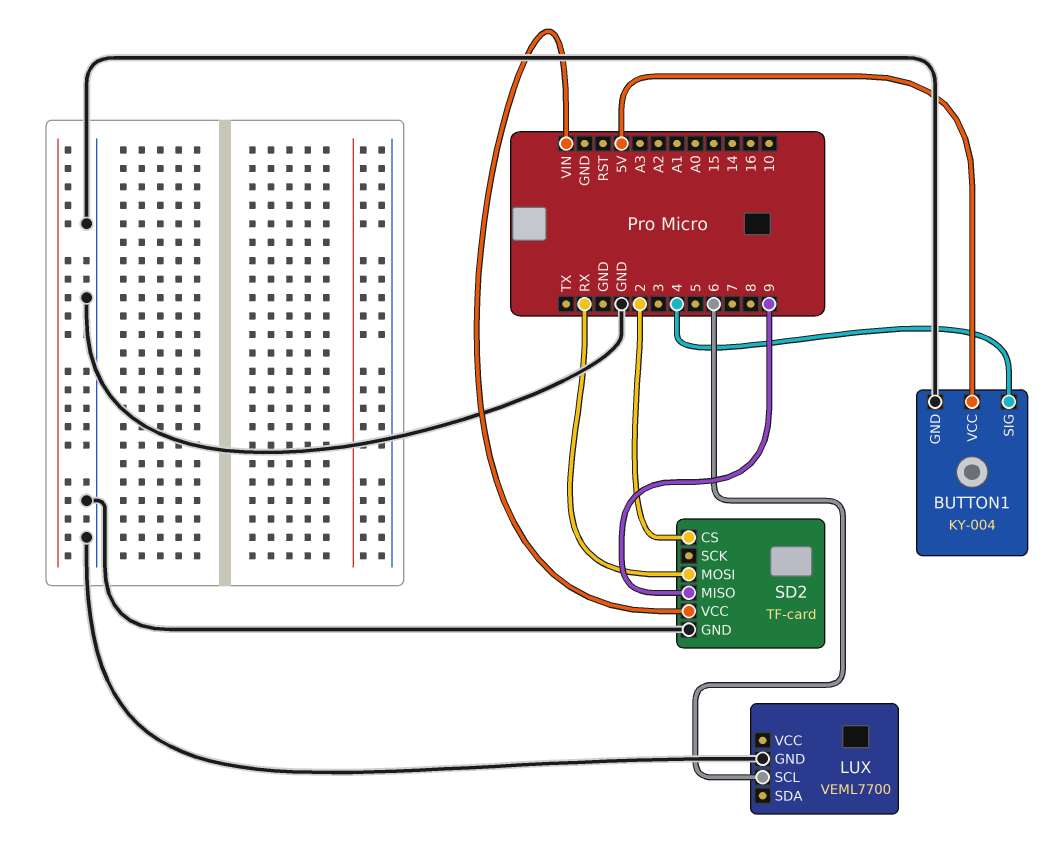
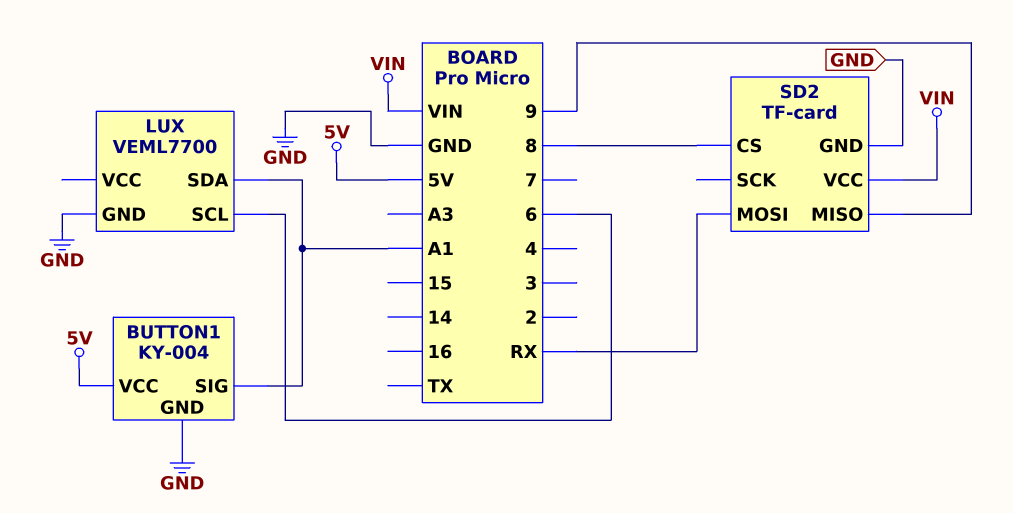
BUTTON1 pin SIG: 4 -> A1
LUX pin SDA: none -> A1
SD2 pin CS: 2 -> 8

